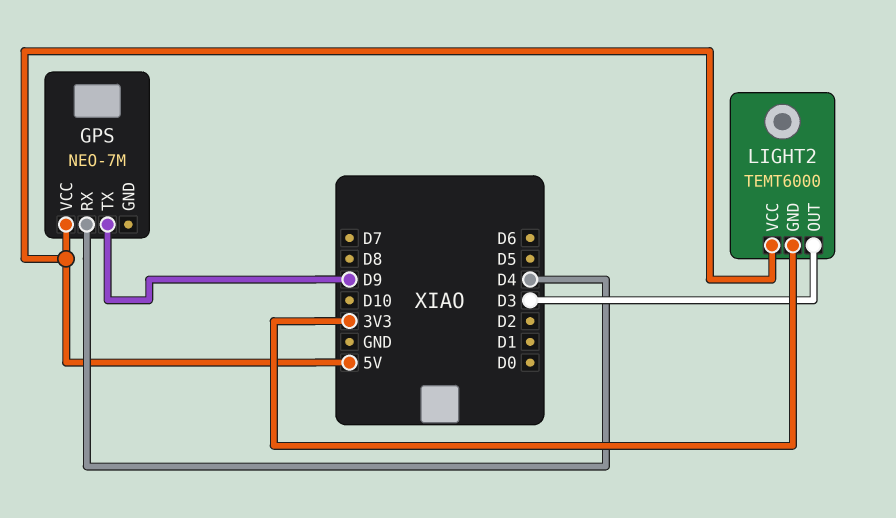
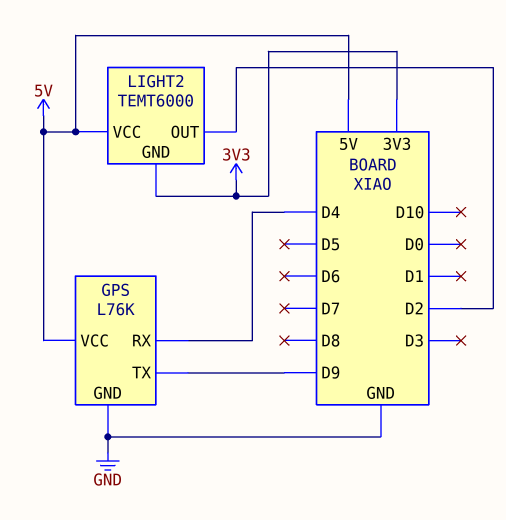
GPS: NEO-7M -> L76K
GPS pin GND: none -> GND
LIGHT2 pin OUT: D3 -> D2

